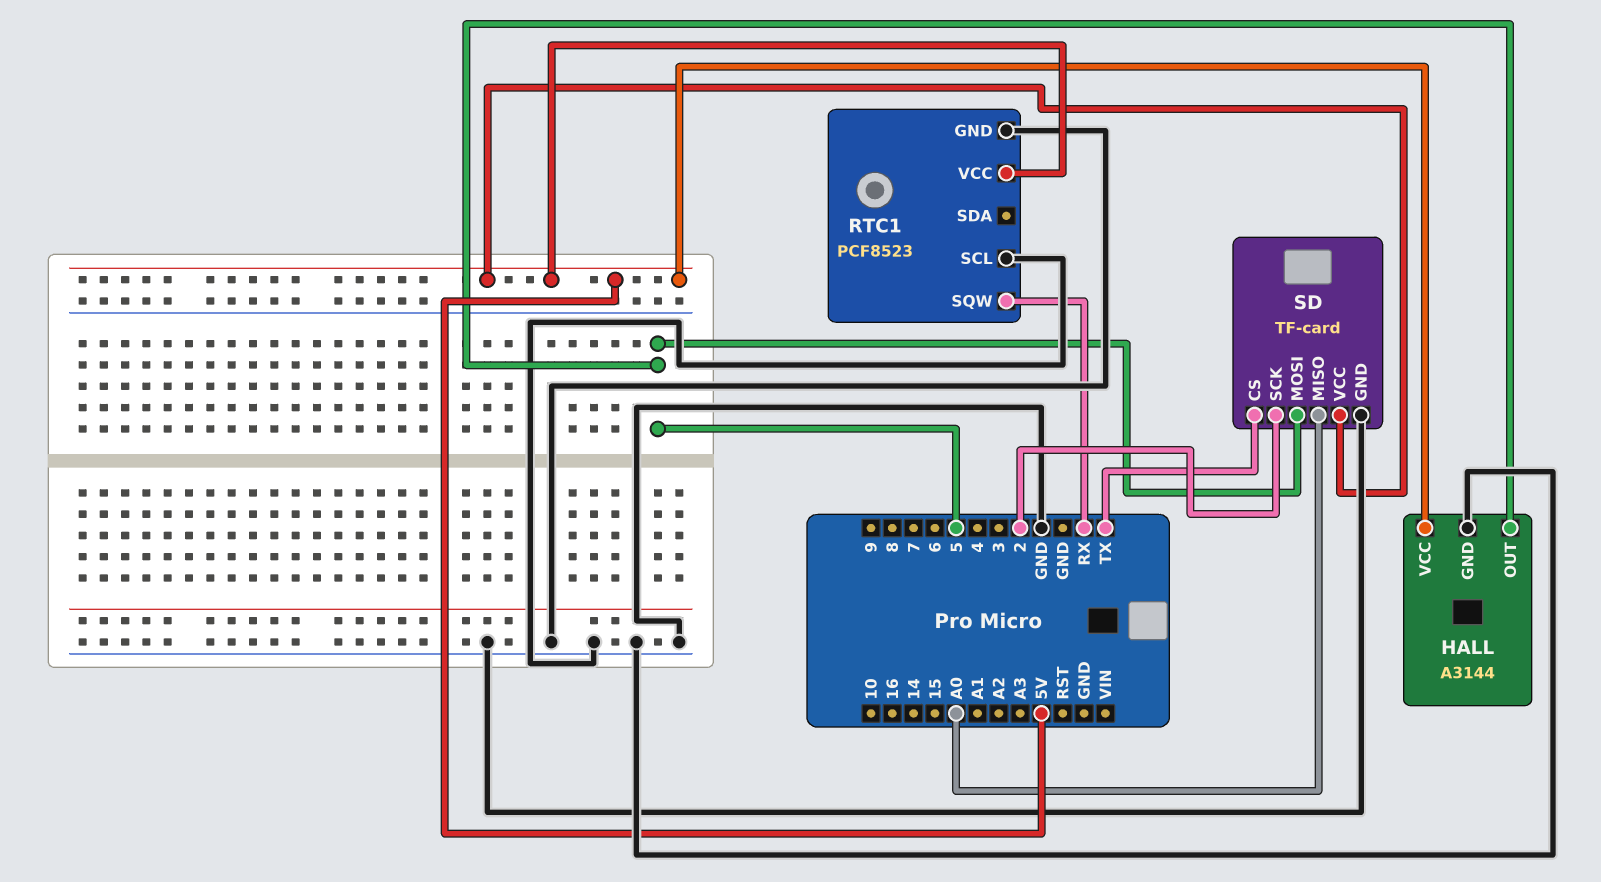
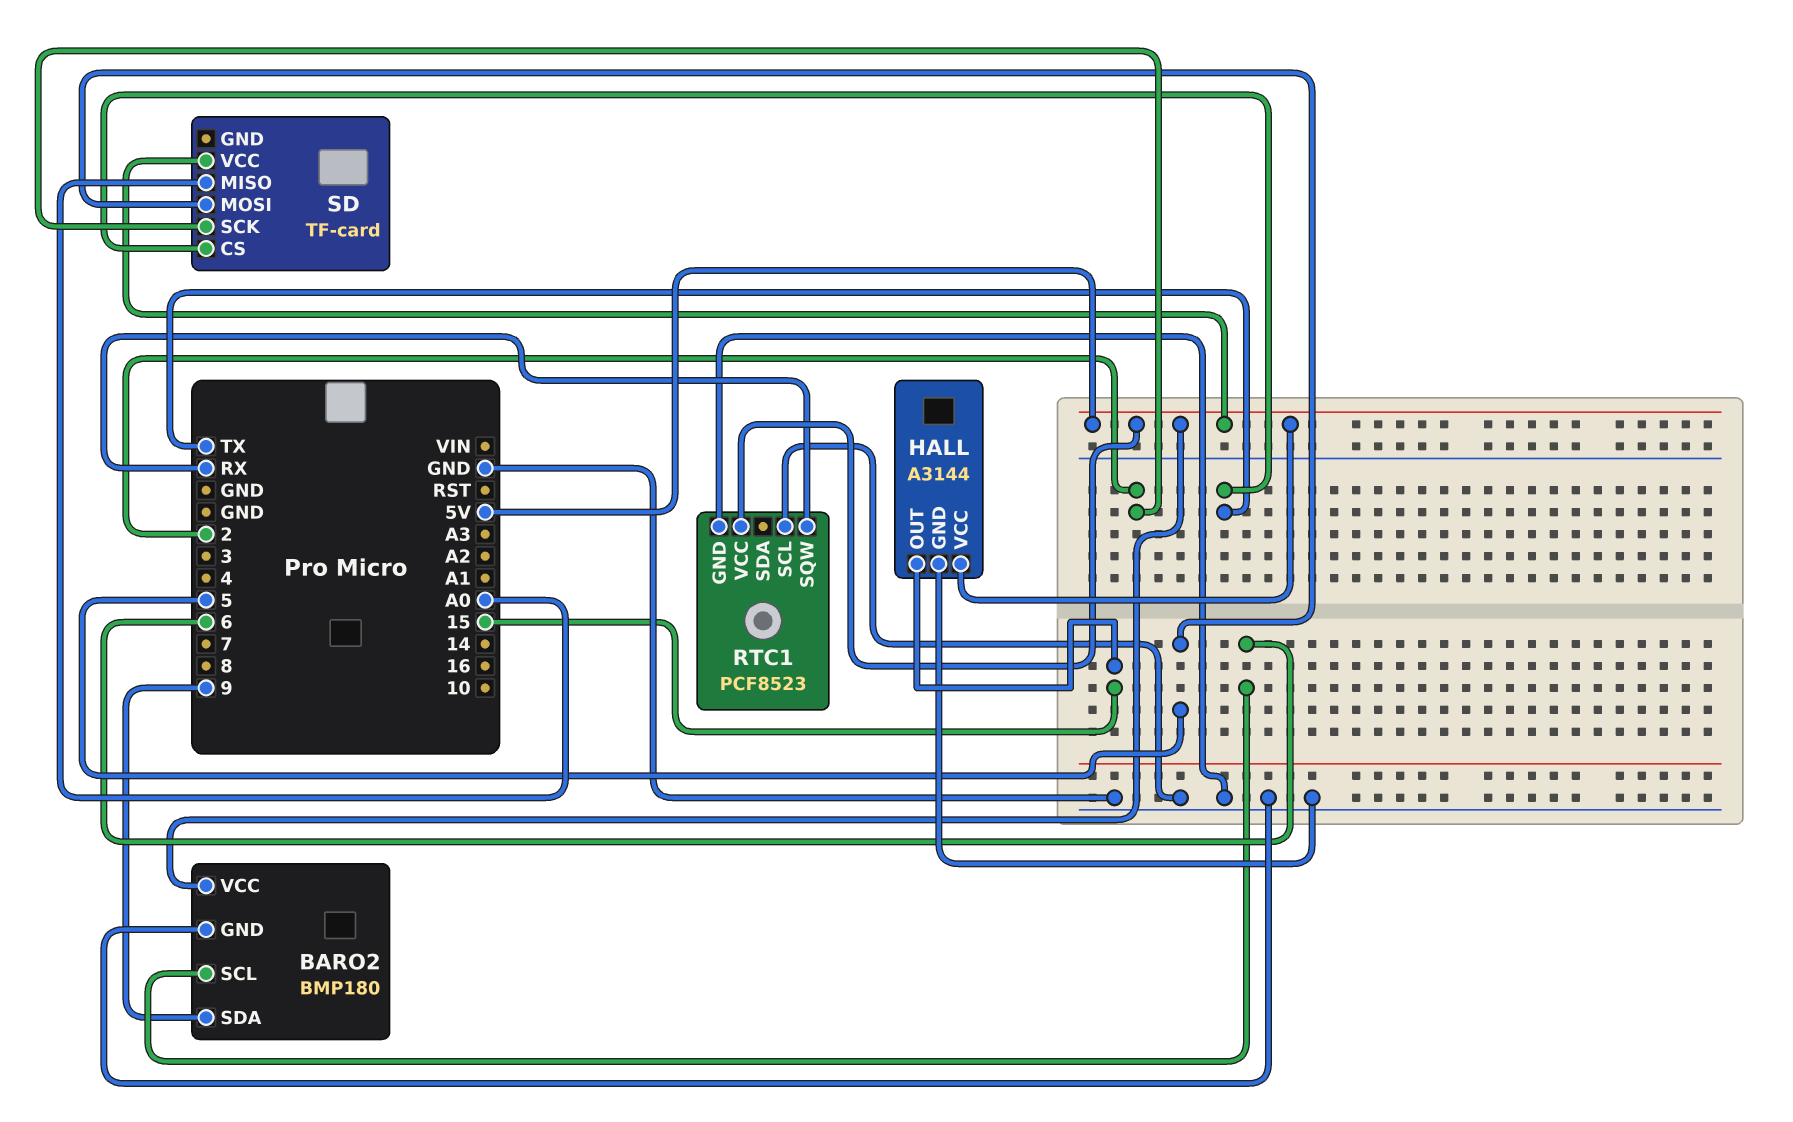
BARO2: none -> BMP180
BARO2 pin GND: none -> GND
BARO2 pin SCL: none -> 6
BARO2 pin SDA: none -> 9
BARO2 pin VCC: none -> 5V
HALL pin OUT: 5 -> 15
SD pin GND: GND -> none

